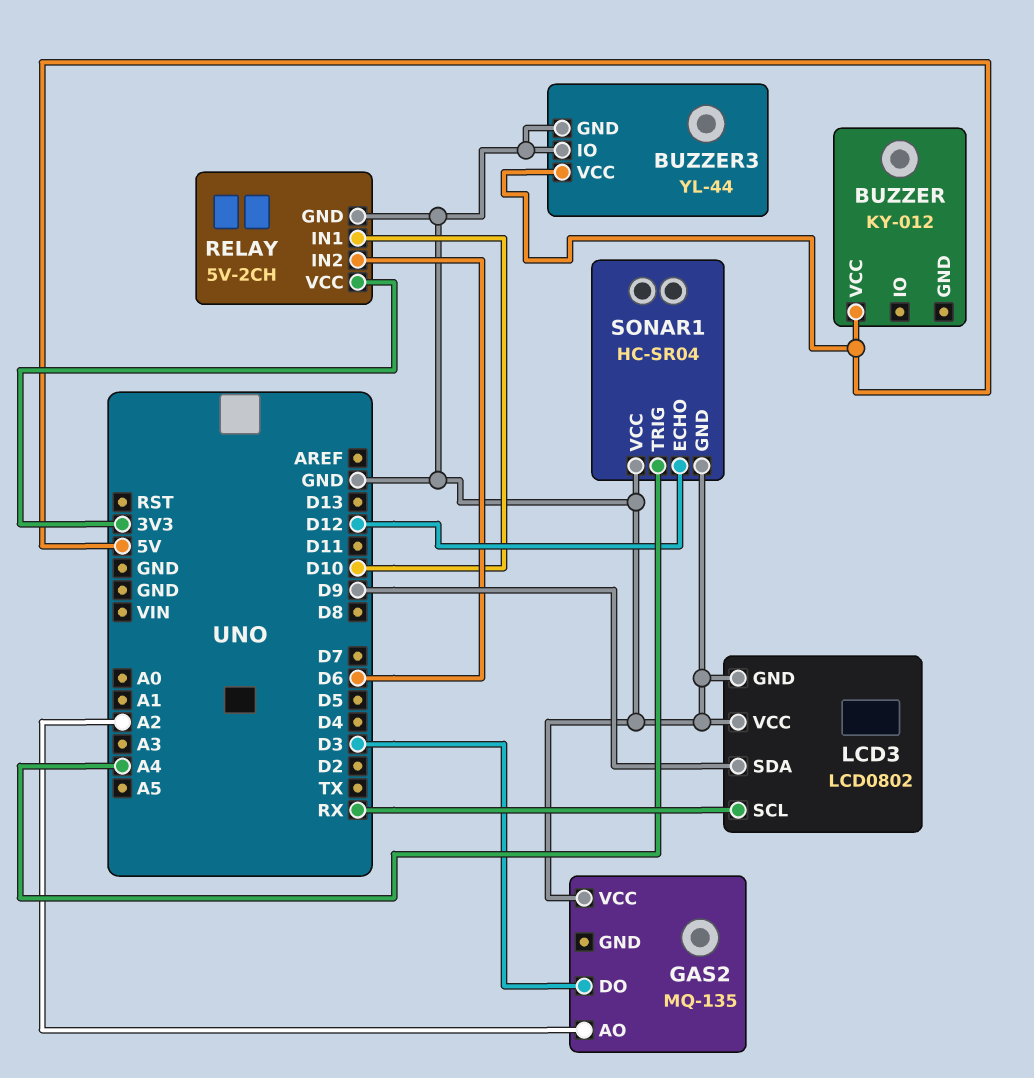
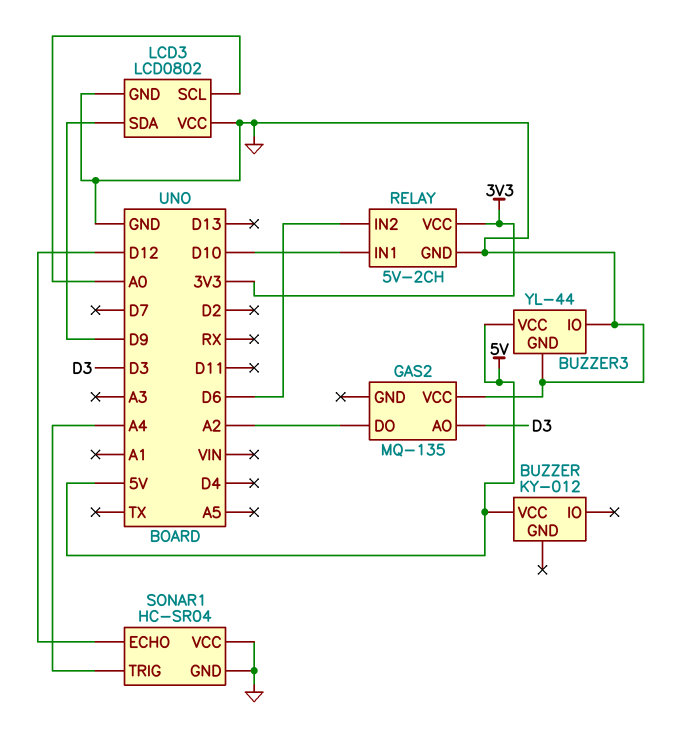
GAS2 pin AO: A2 -> D3
GAS2 pin DO: D3 -> A2
LCD3 pin SCL: RX -> A0

